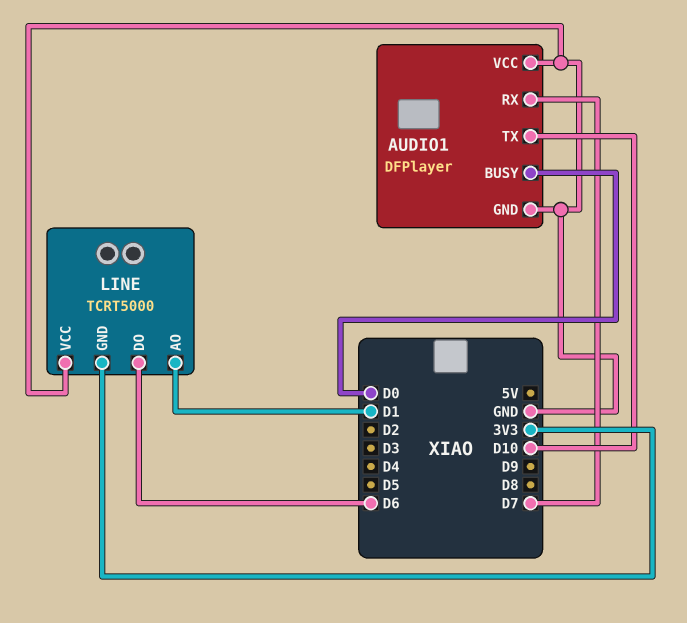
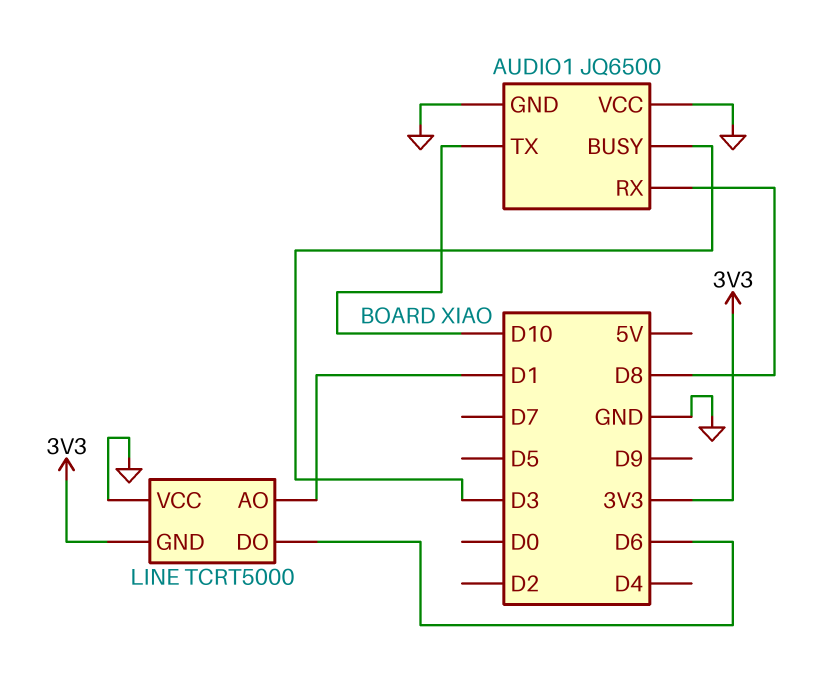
AUDIO1: DFPlayer -> JQ6500
AUDIO1 pin BUSY: D0 -> D3
AUDIO1 pin RX: D7 -> D8

